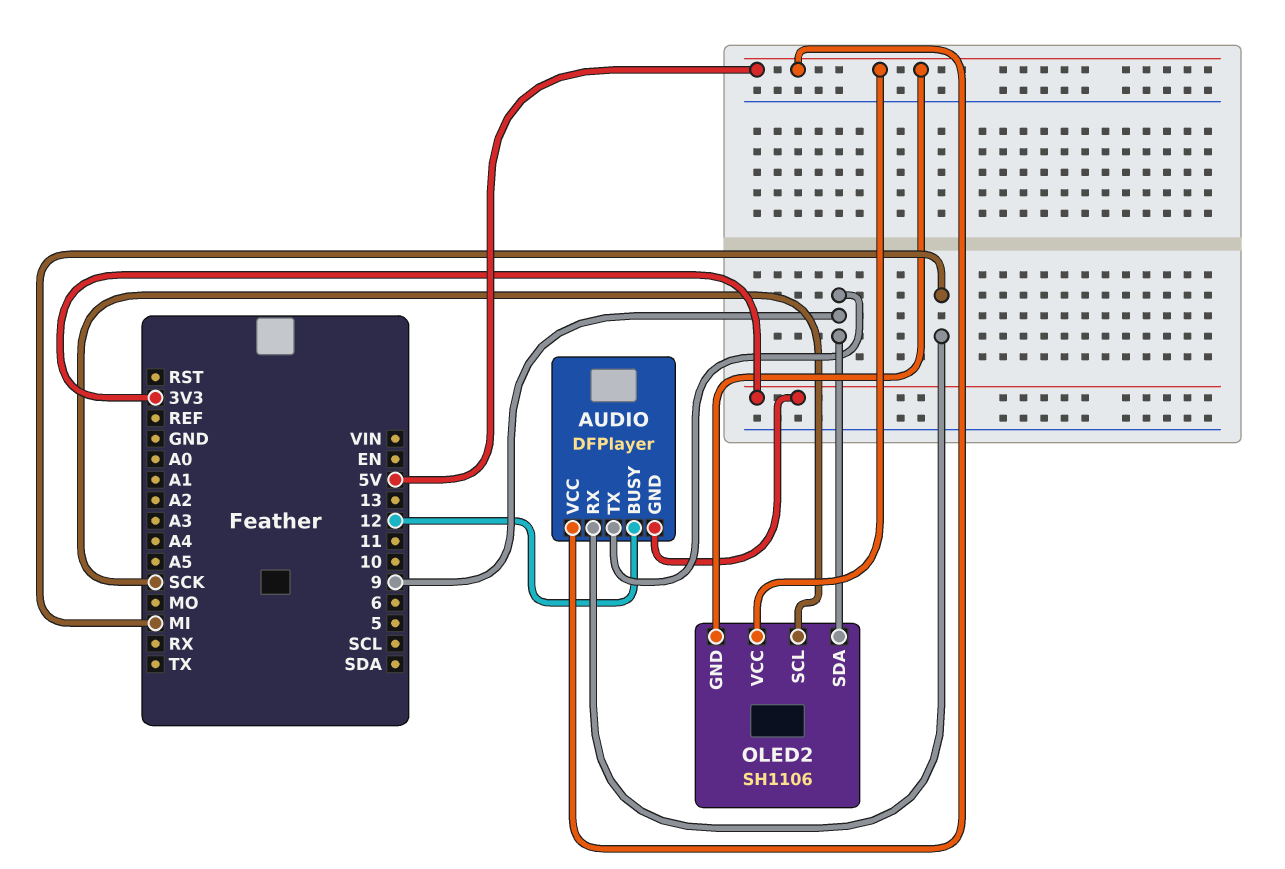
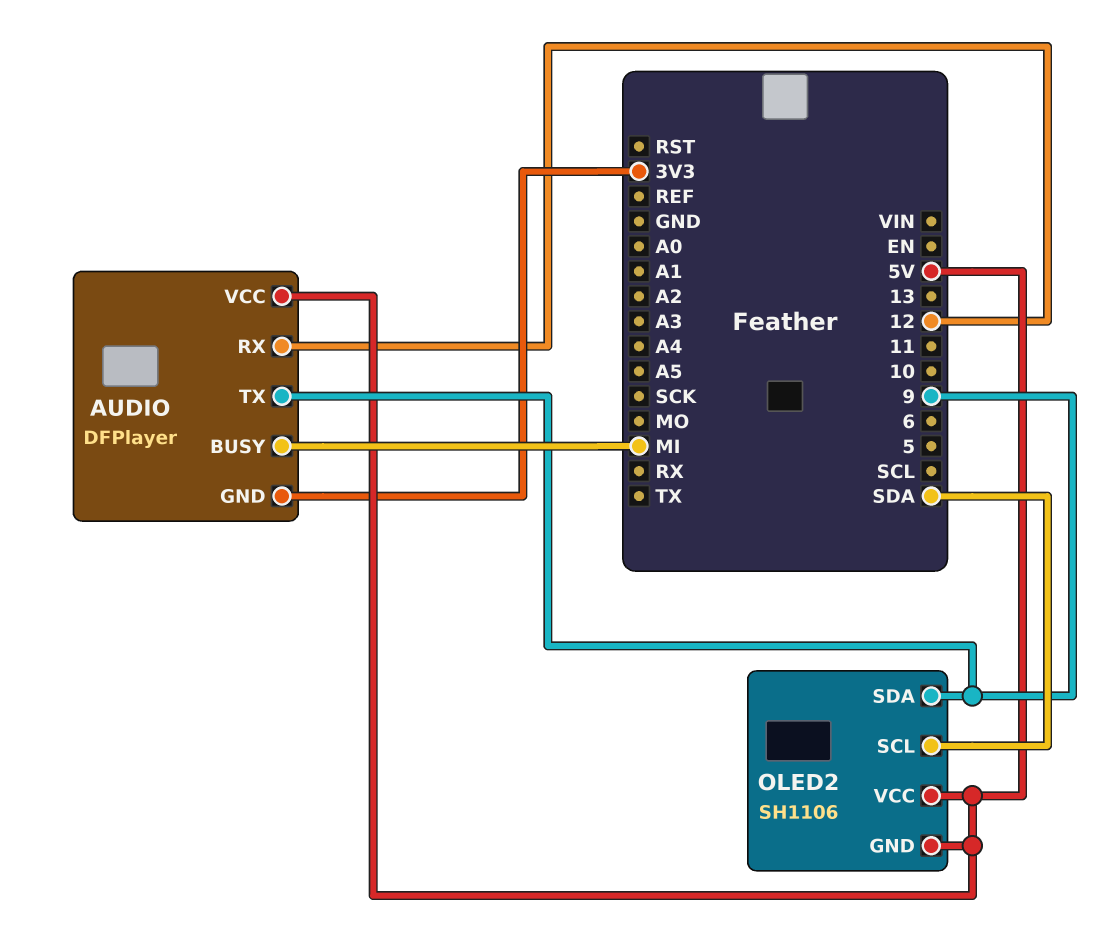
AUDIO pin BUSY: 12 -> MI
AUDIO pin RX: MI -> 12
OLED2 pin SCL: SCK -> SDA

